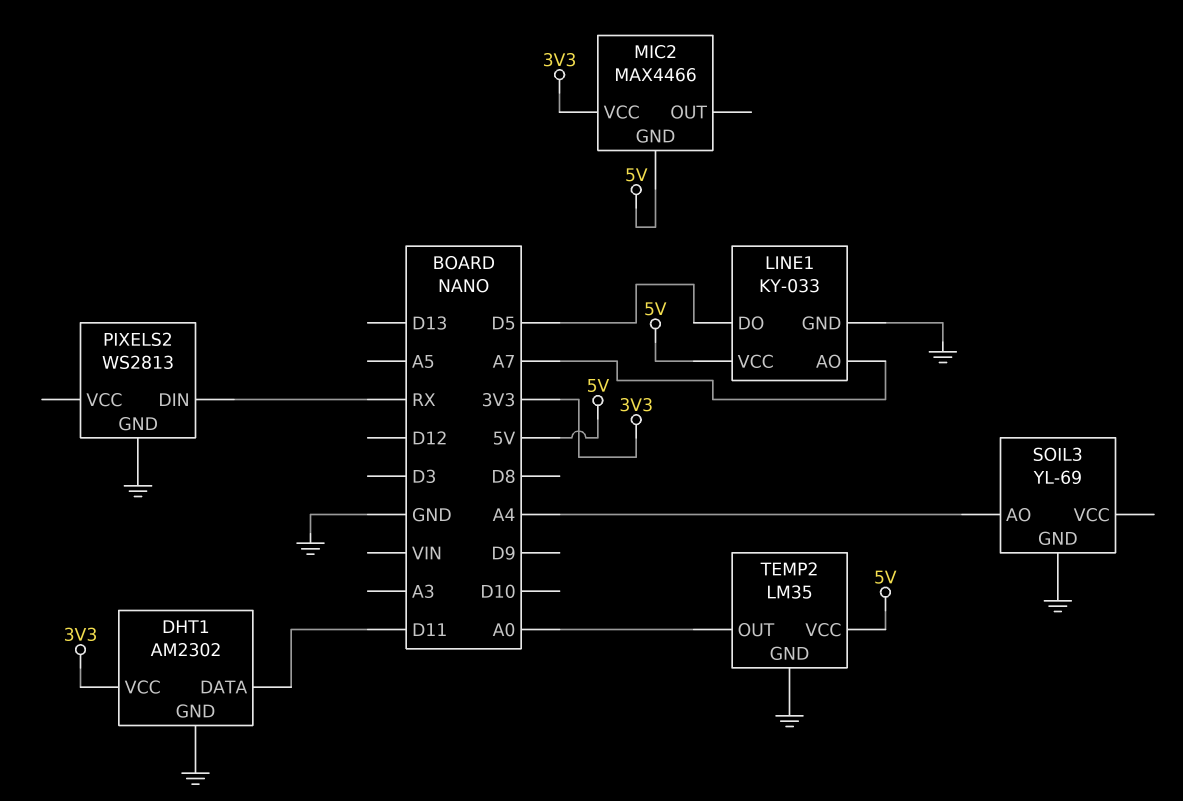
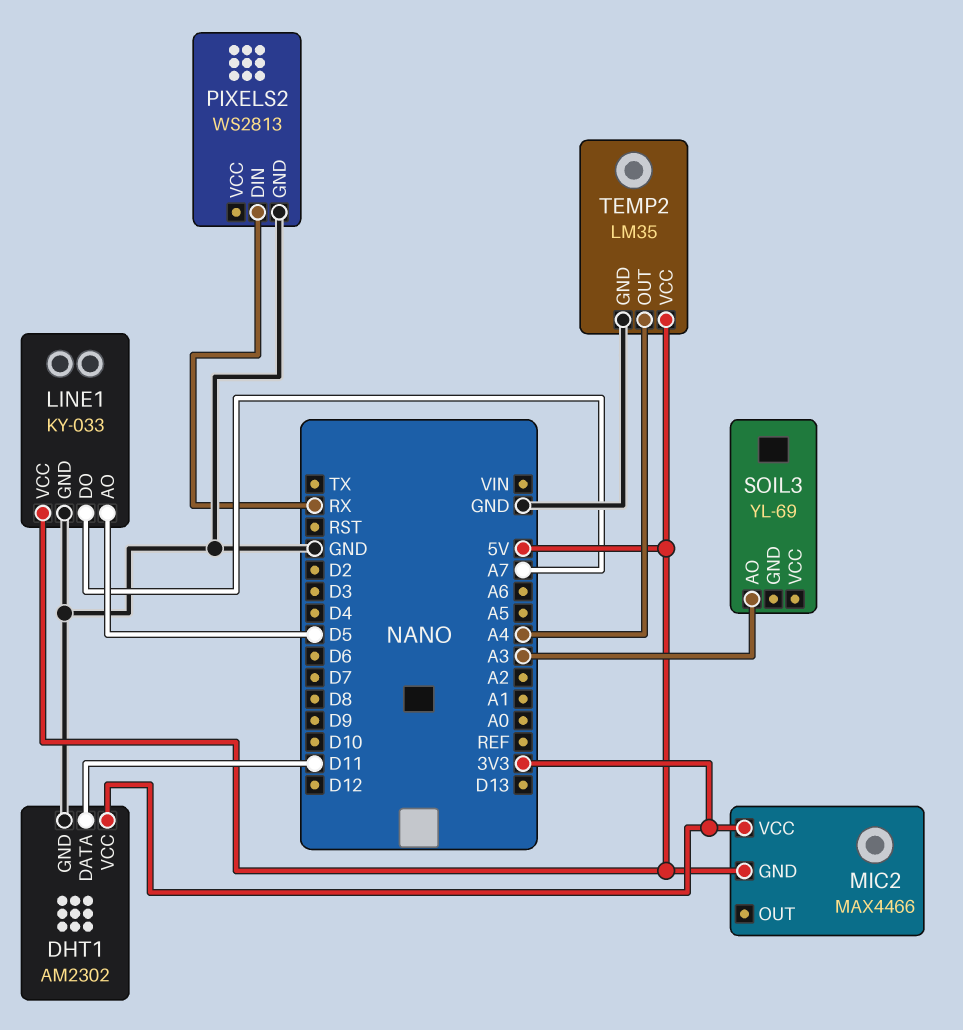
LINE1 pin AO: A7 -> D5
LINE1 pin DO: D5 -> A7
SOIL3 pin AO: A4 -> A3
SOIL3 pin GND: GND -> none
TEMP2 pin OUT: A0 -> A4

